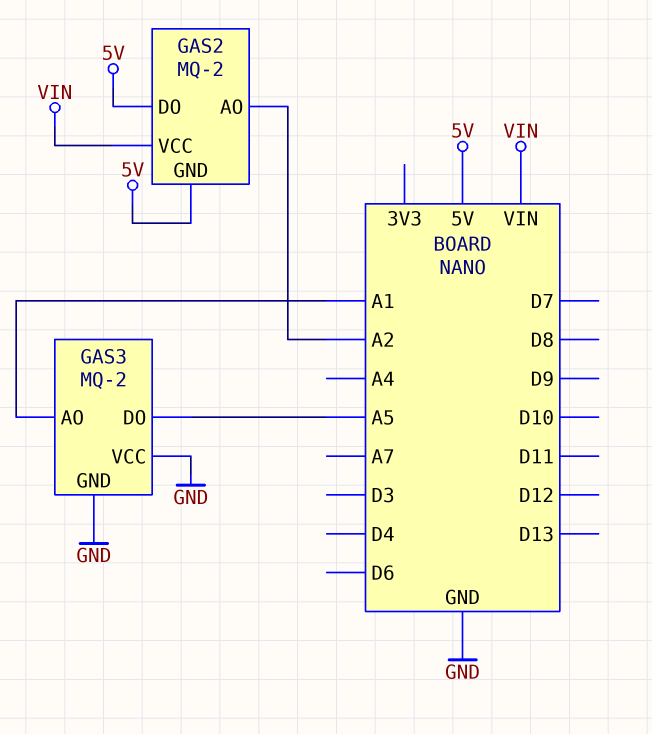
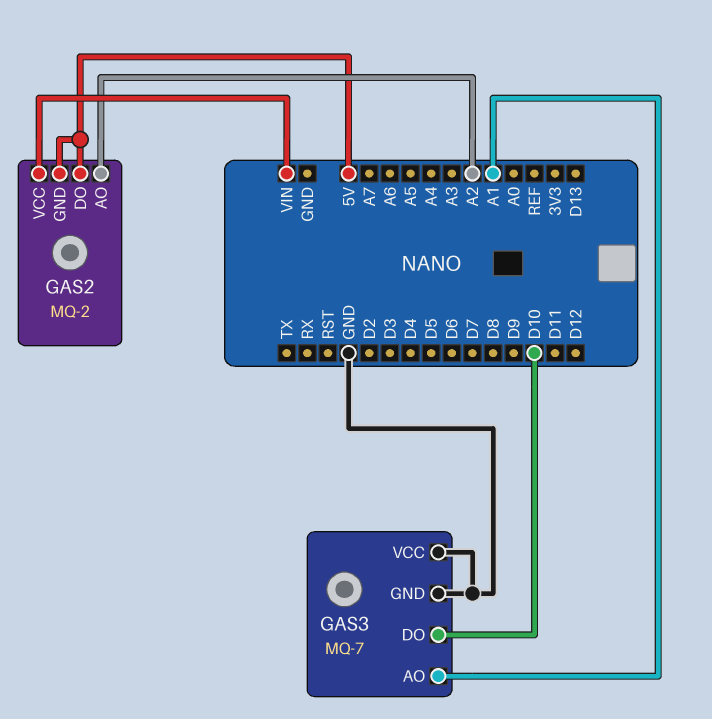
GAS3: MQ-2 -> MQ-7
GAS3 pin DO: A5 -> D10

